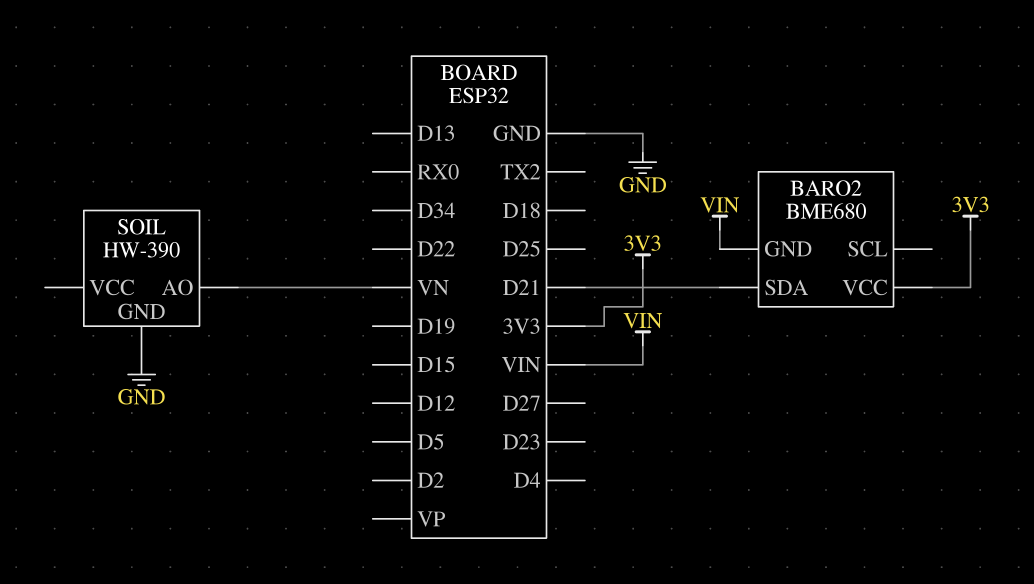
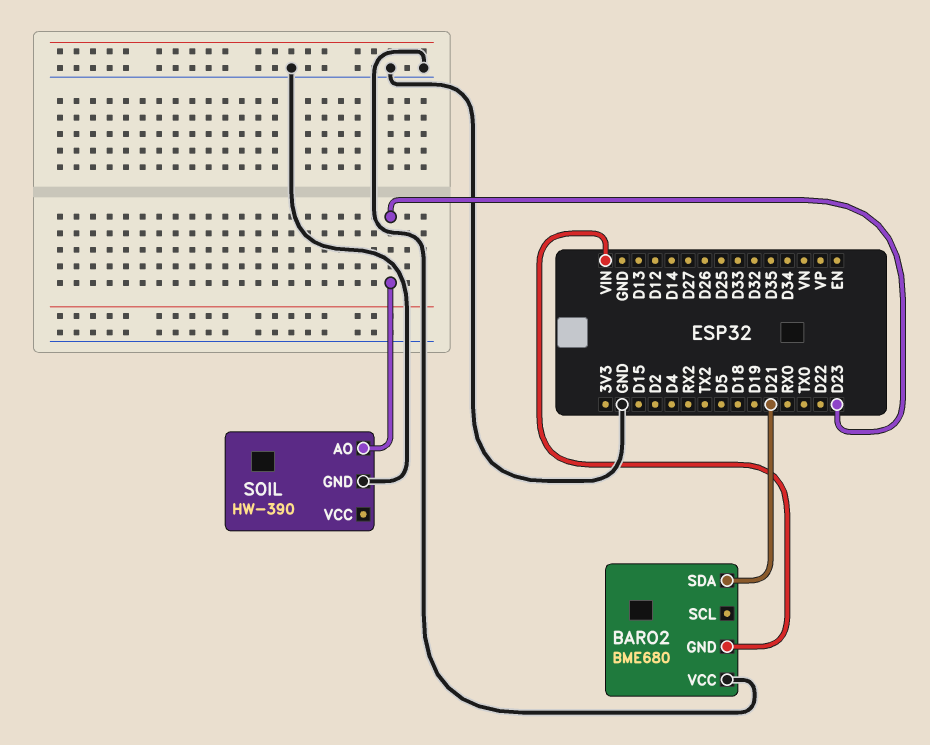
BARO2 pin VCC: 3V3 -> GND
SOIL pin AO: VN -> D23

